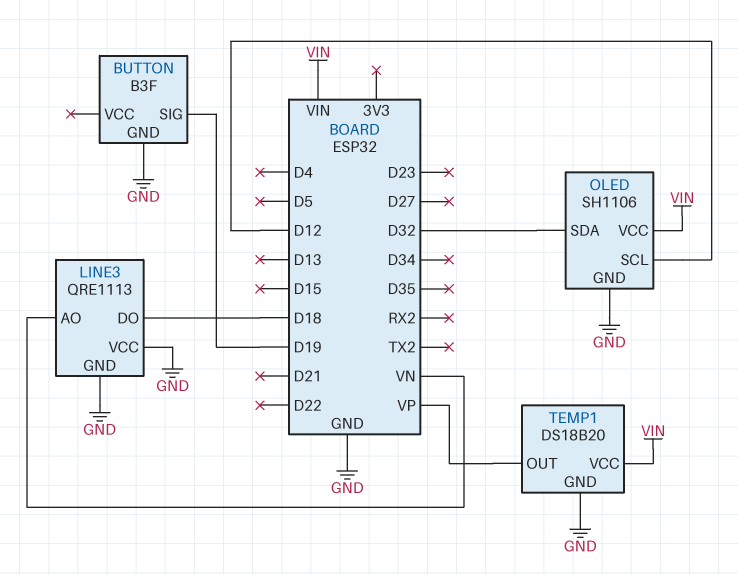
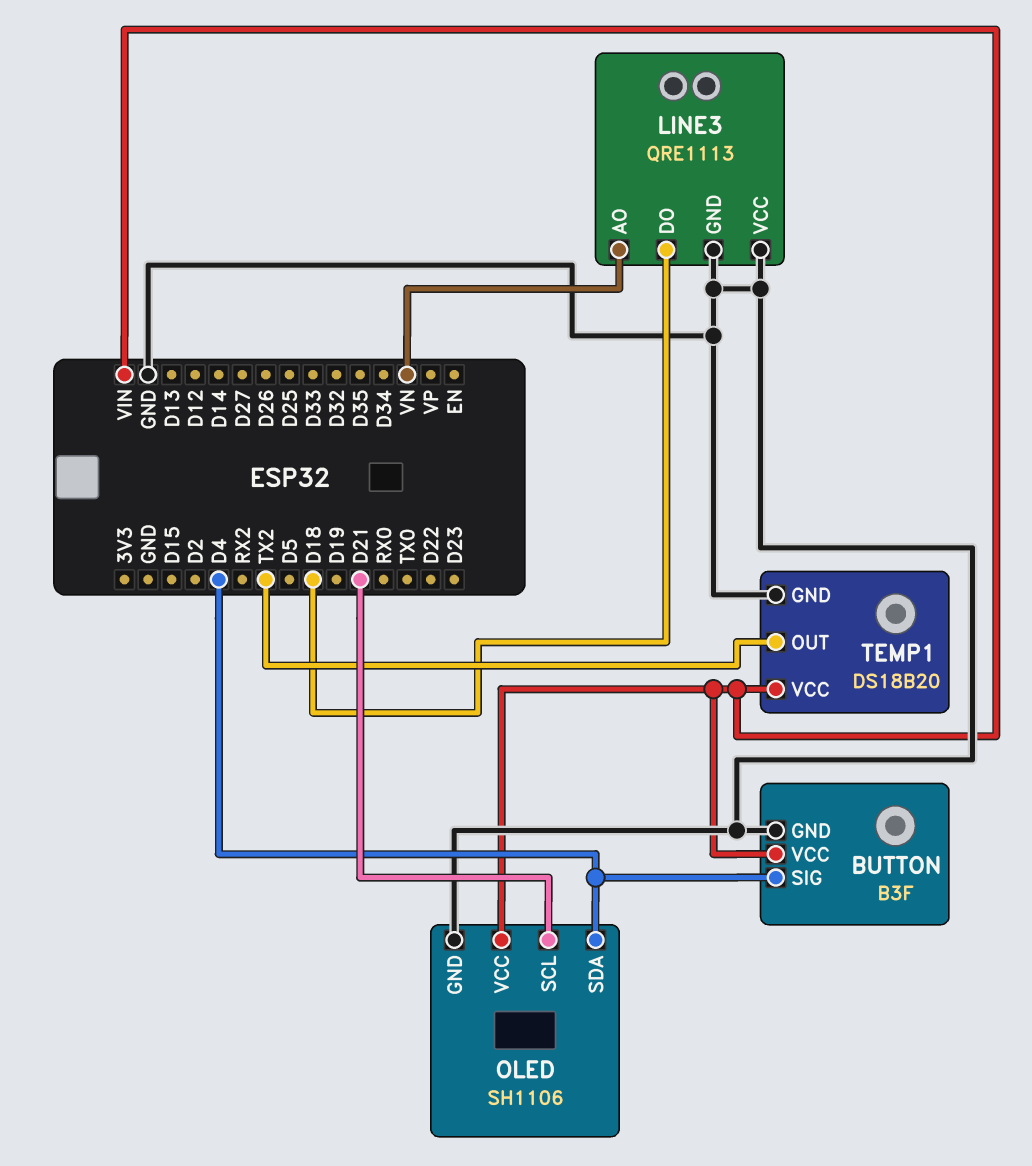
BUTTON pin SIG: D19 -> D4
BUTTON pin VCC: none -> VIN
OLED pin SCL: D12 -> D21
OLED pin SDA: D32 -> D4
TEMP1 pin OUT: VP -> TX2

